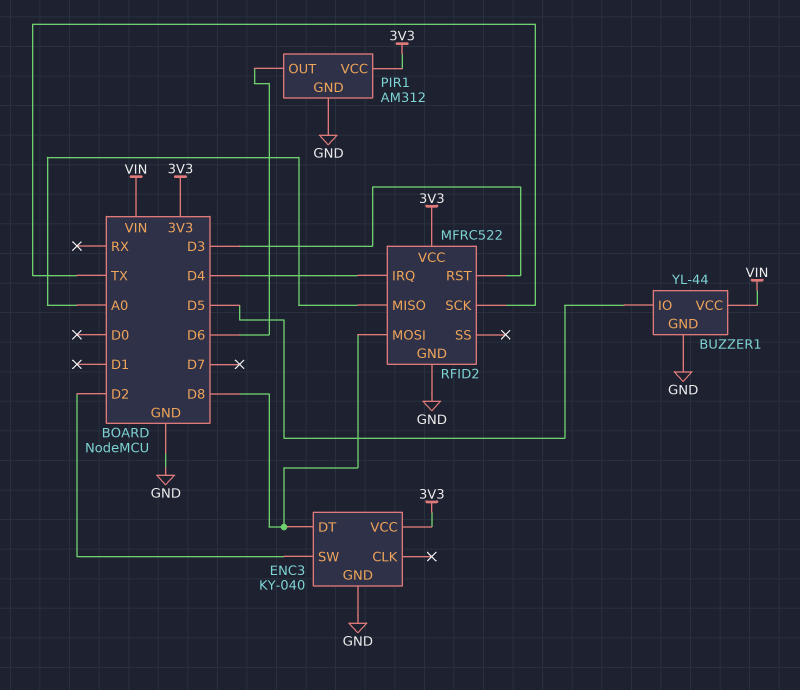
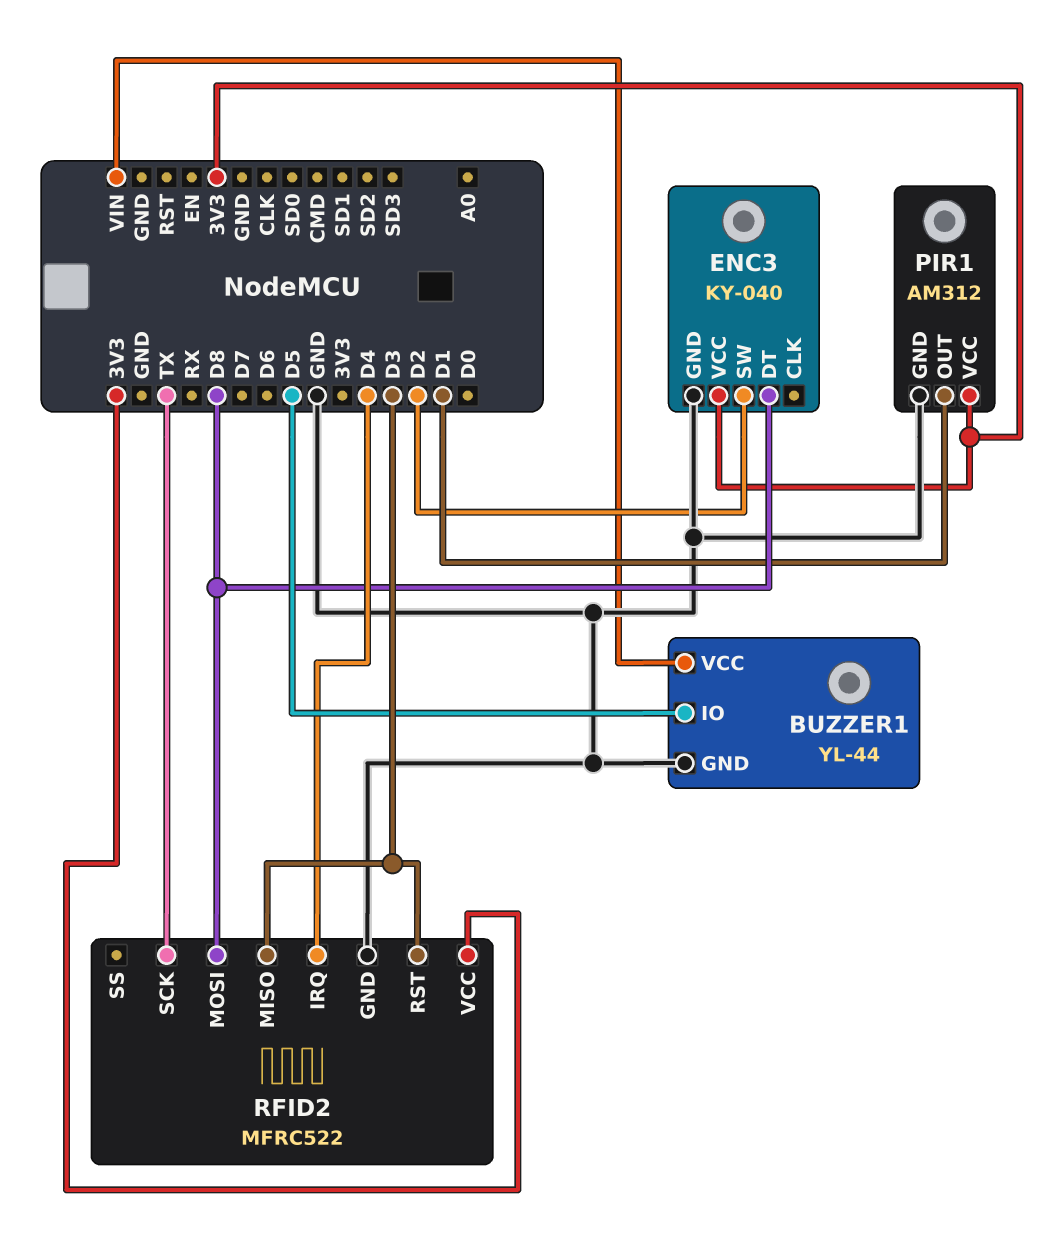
PIR1 pin OUT: D6 -> D1
RFID2 pin MISO: A0 -> D3

